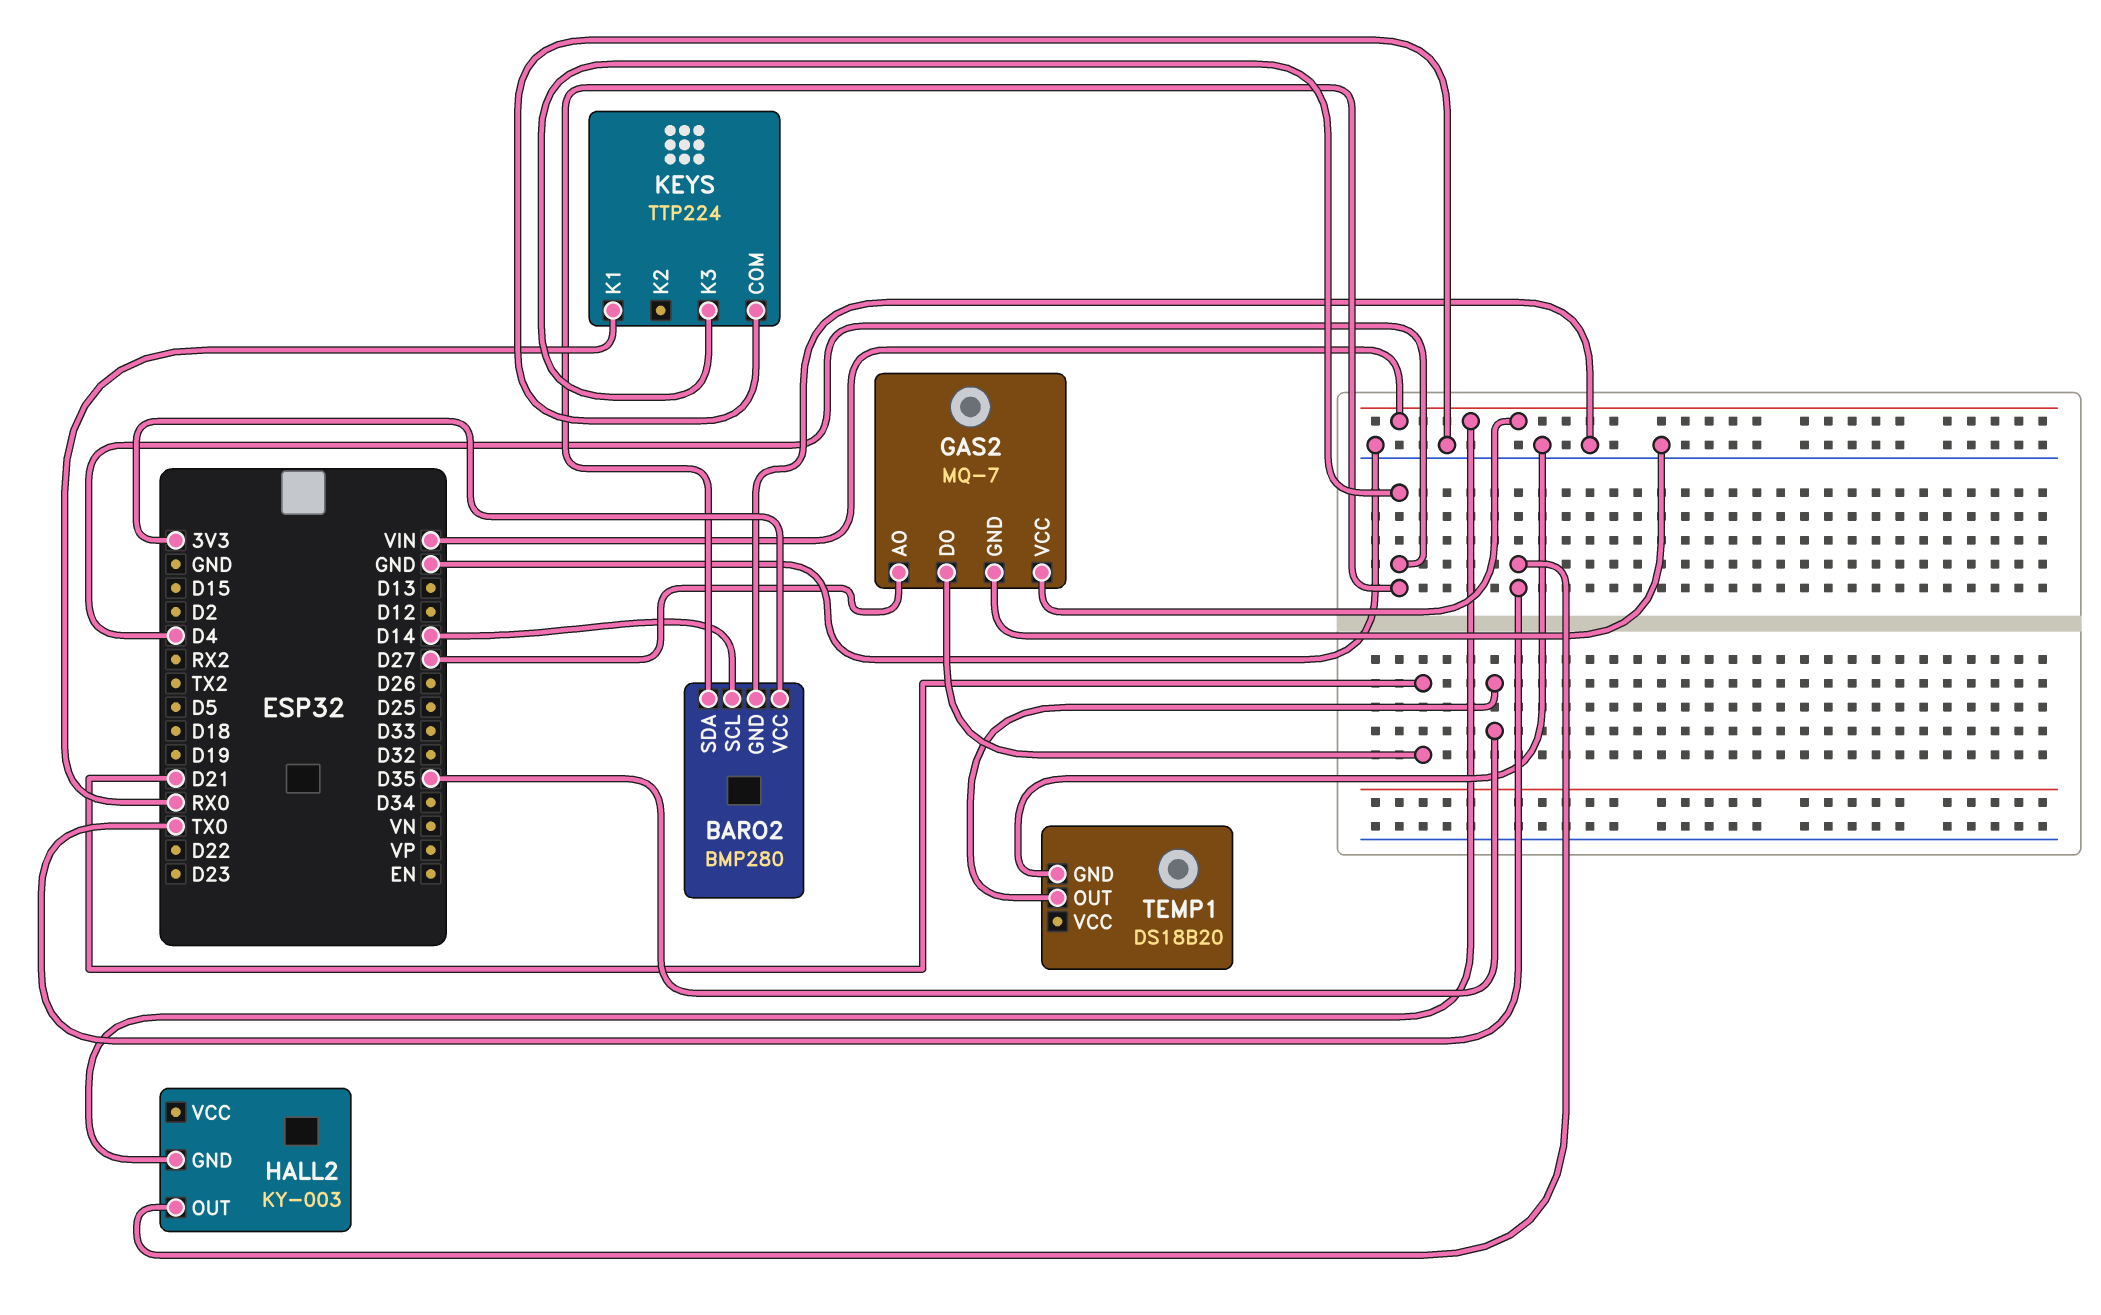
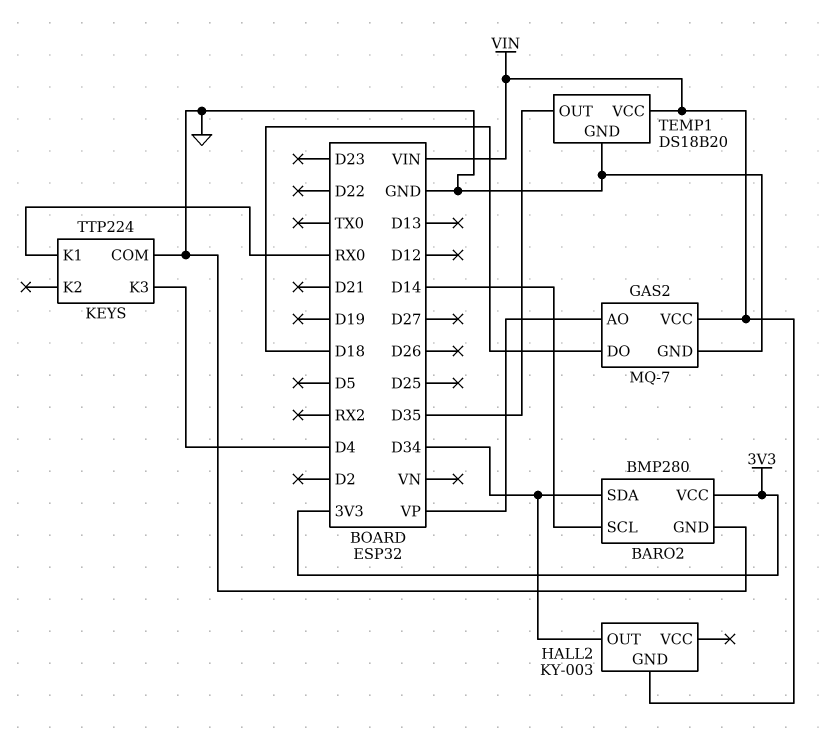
BARO2 pin SDA: D4 -> D34
GAS2 pin AO: D27 -> VP
GAS2 pin DO: D21 -> D18
HALL2 pin OUT: TX0 -> D34
TEMP1 pin VCC: none -> VIN

